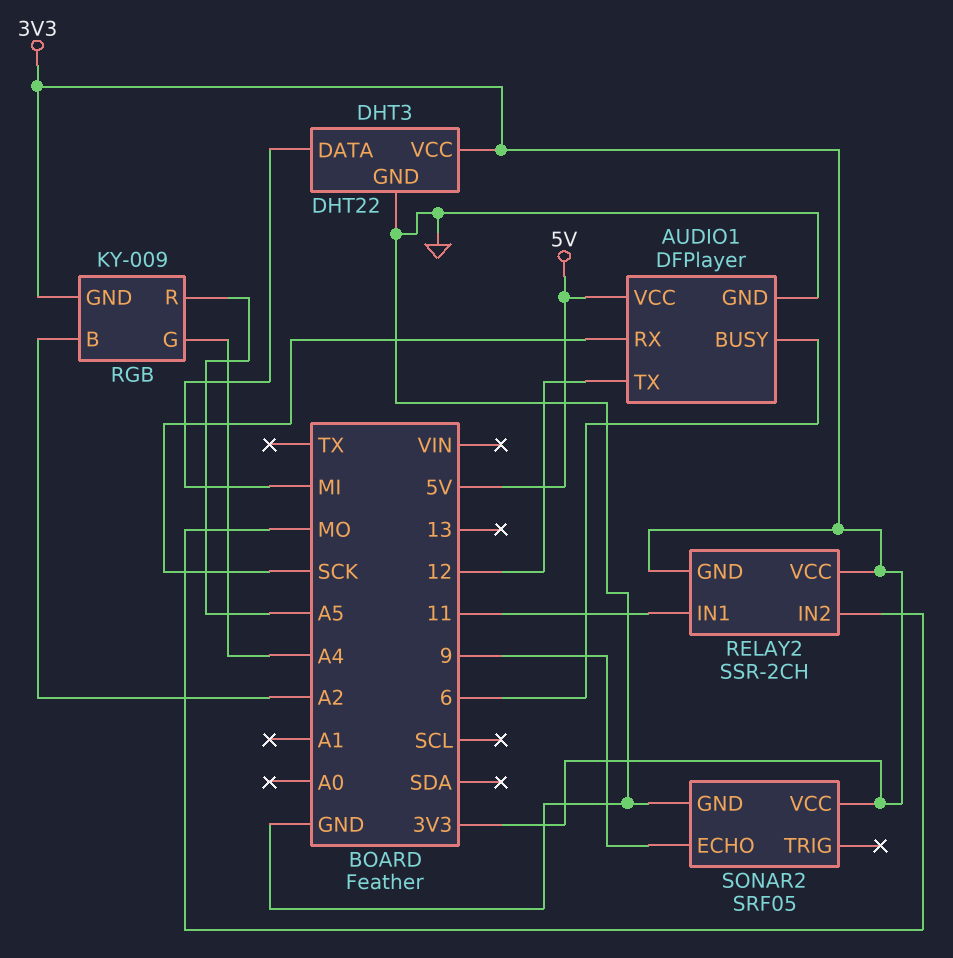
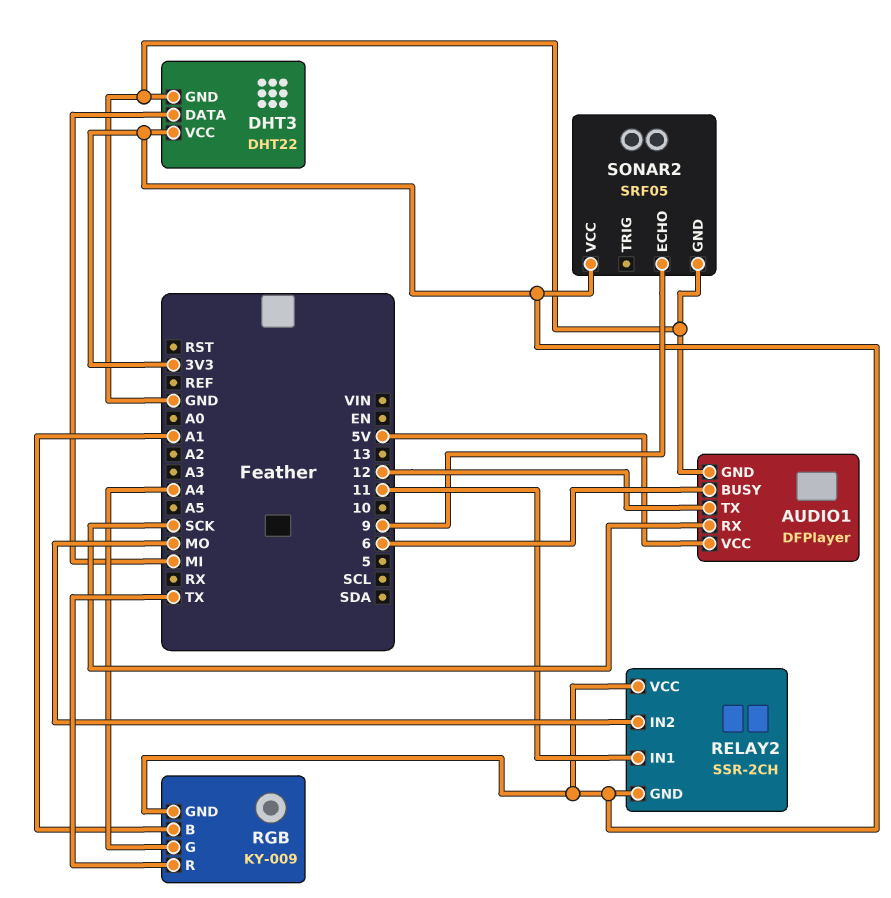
RGB pin B: A2 -> A1
RGB pin R: A5 -> TX

